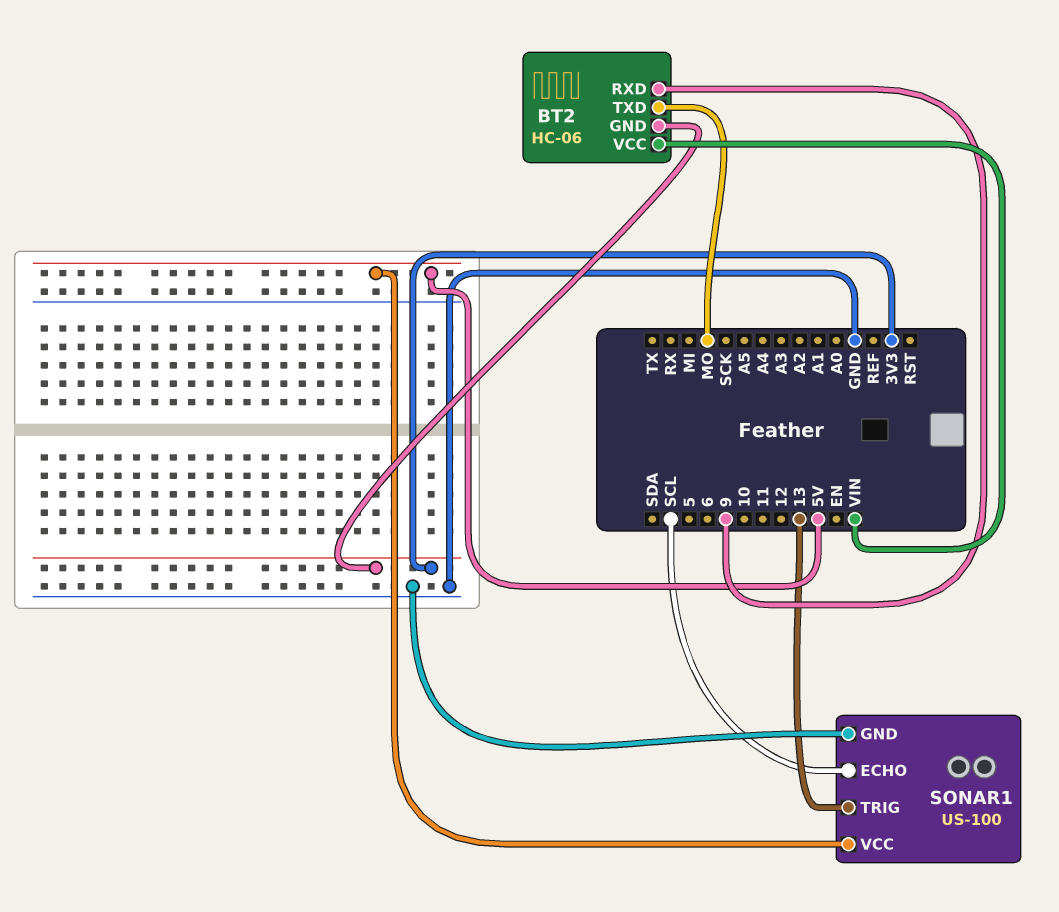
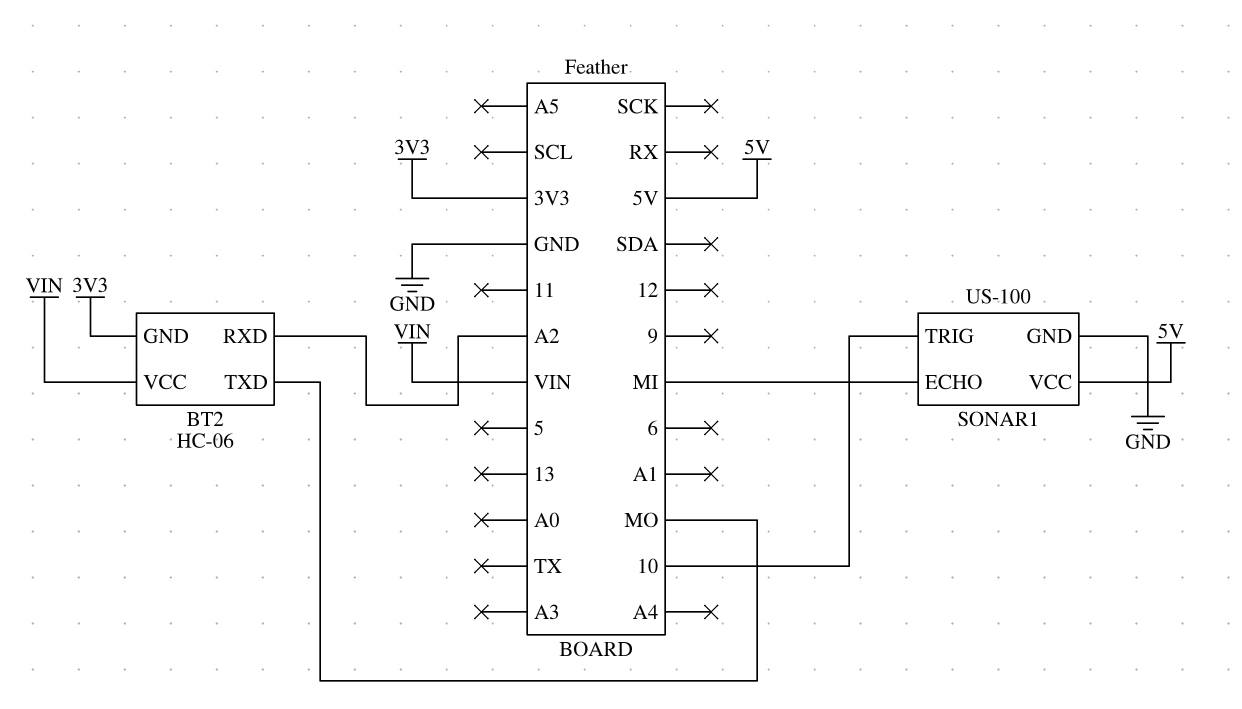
BT2 pin RXD: 9 -> A2
SONAR1 pin ECHO: SCL -> MI
SONAR1 pin TRIG: 13 -> 10

